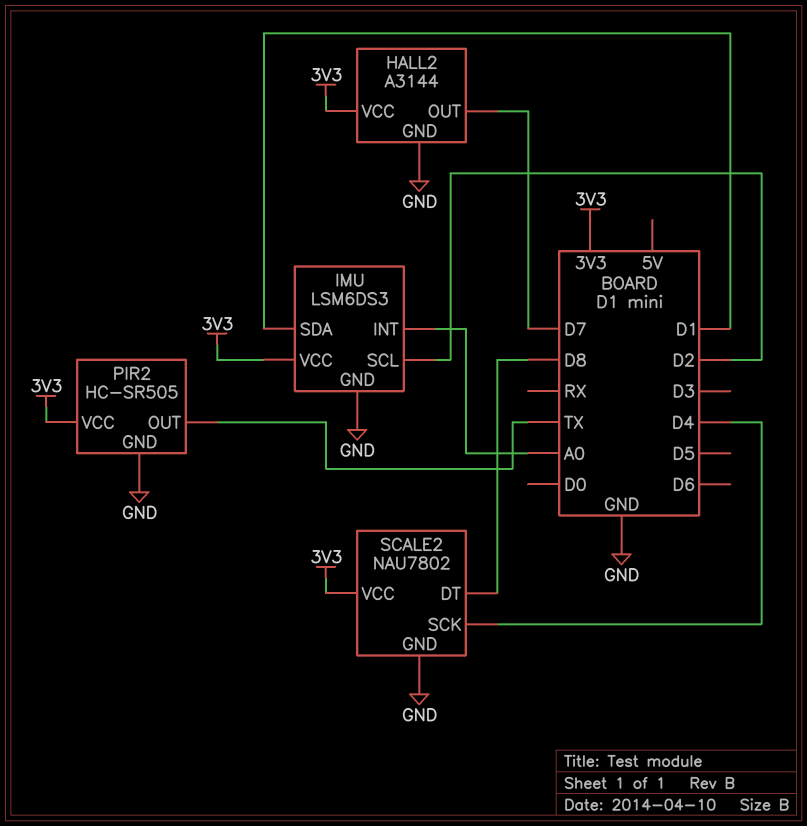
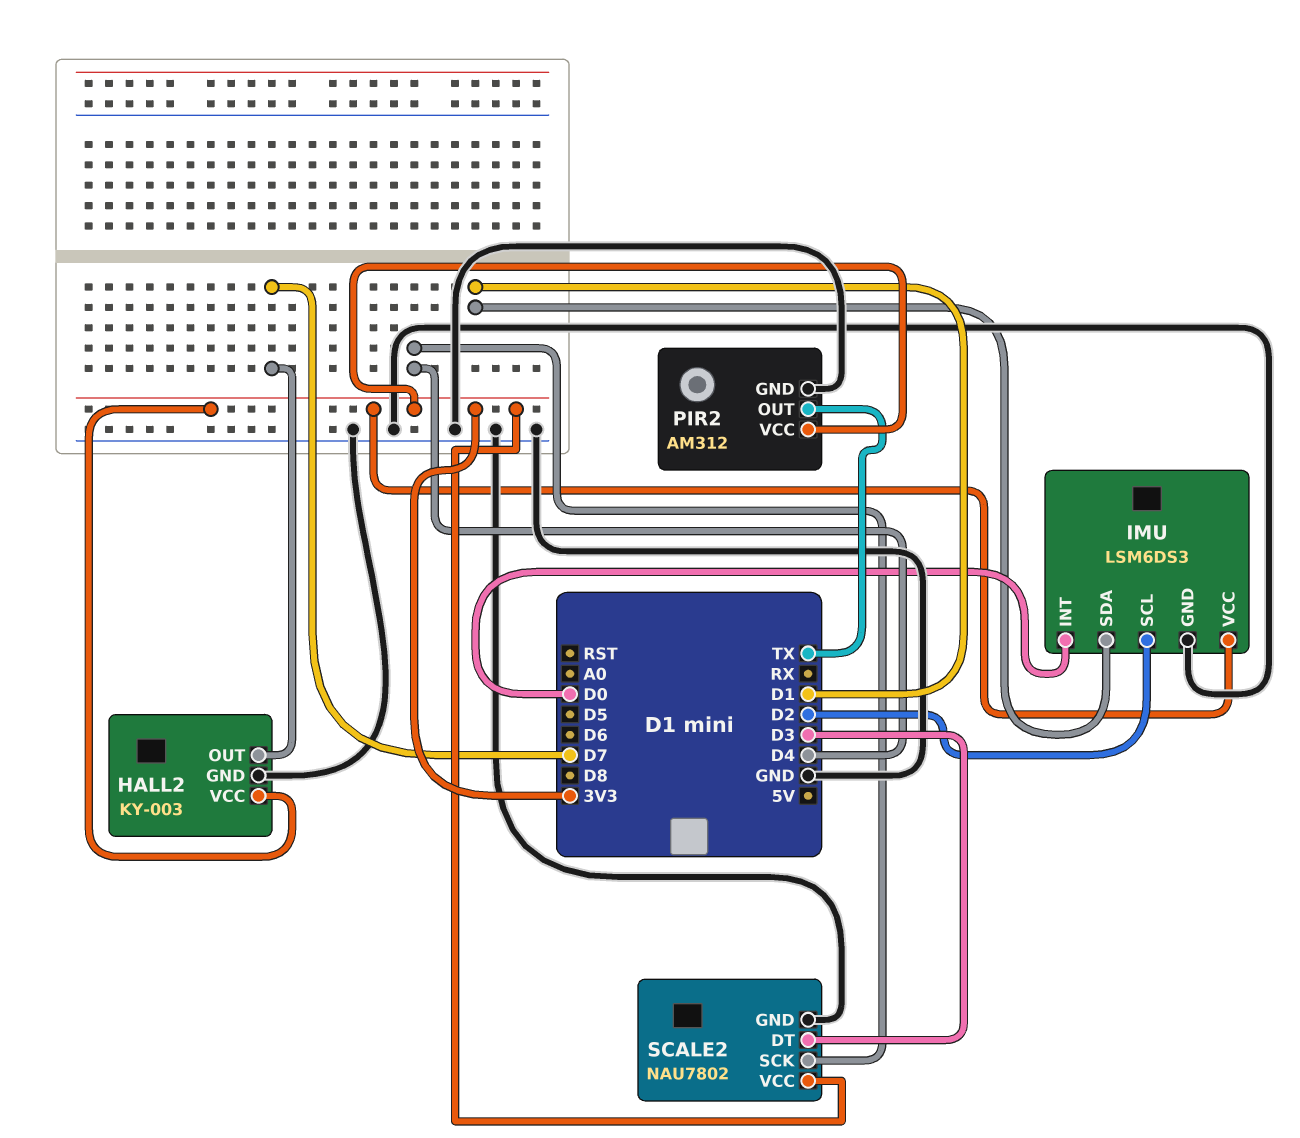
HALL2: A3144 -> KY-003
IMU pin INT: A0 -> D0
PIR2: HC-SR505 -> AM312
SCALE2 pin DT: D8 -> D3

